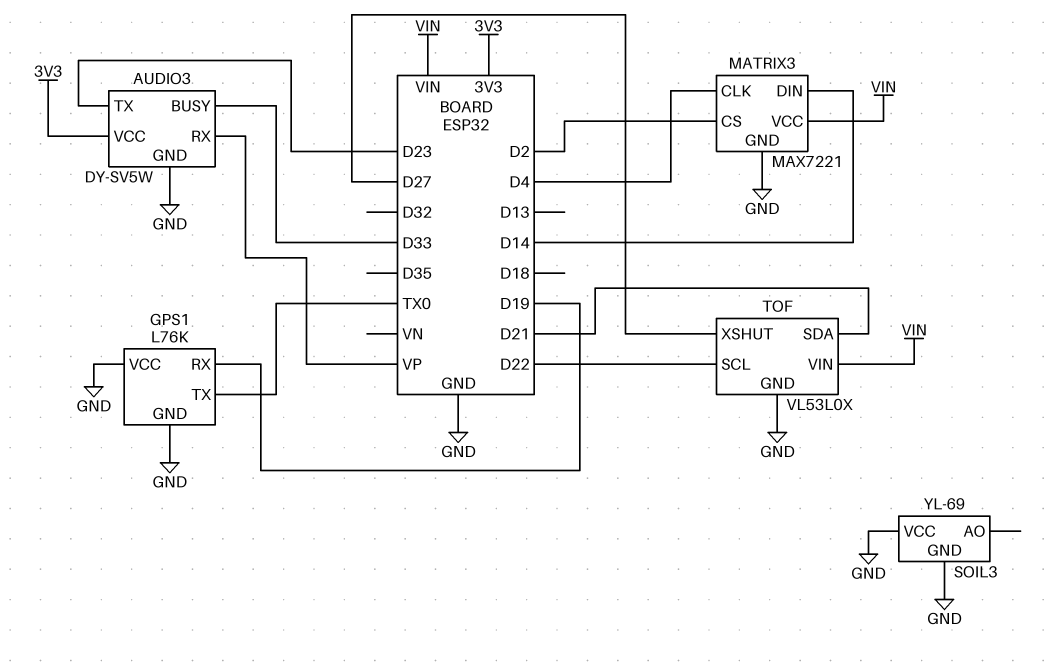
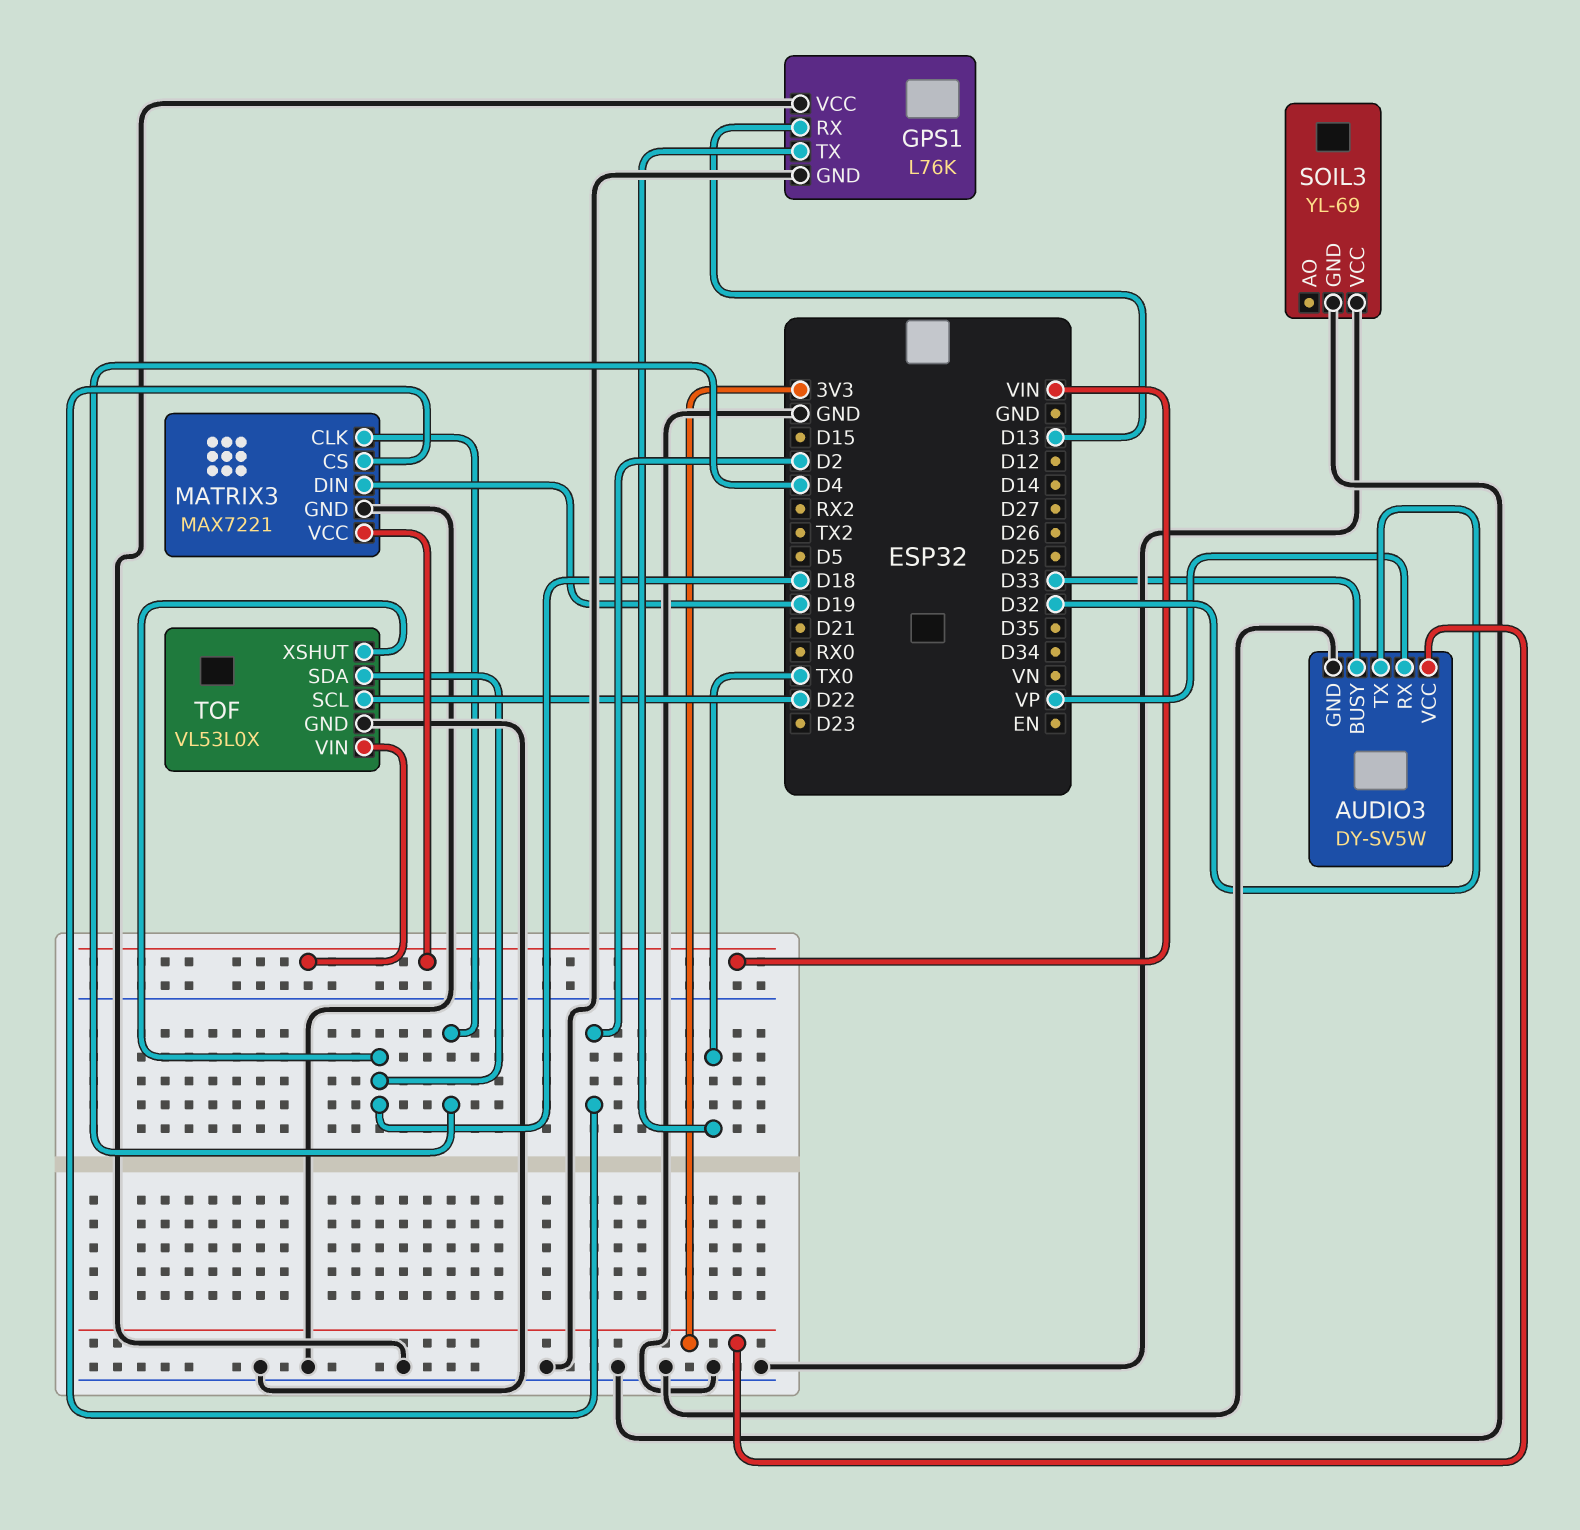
AUDIO3 pin TX: D23 -> D32
GPS1 pin RX: D19 -> D13
MATRIX3 pin DIN: D14 -> D19
TOF pin SDA: D21 -> D18
TOF pin XSHUT: D27 -> D18

